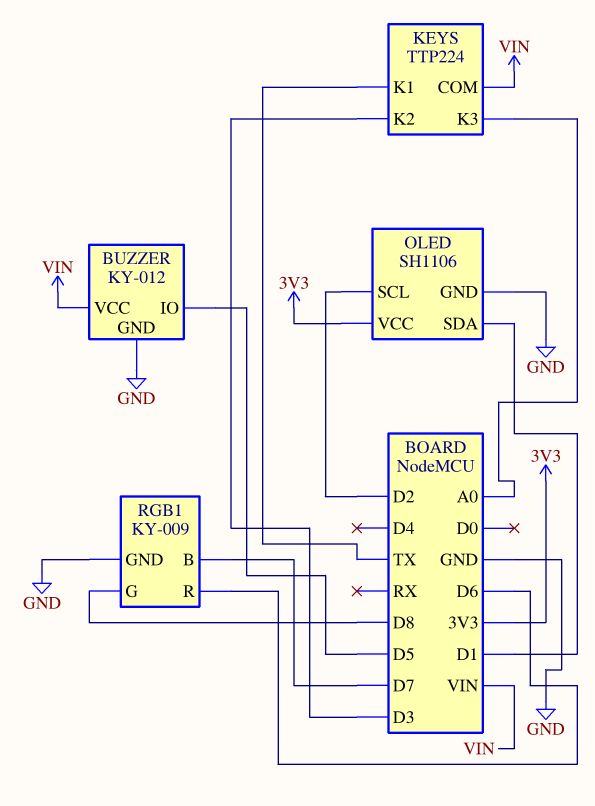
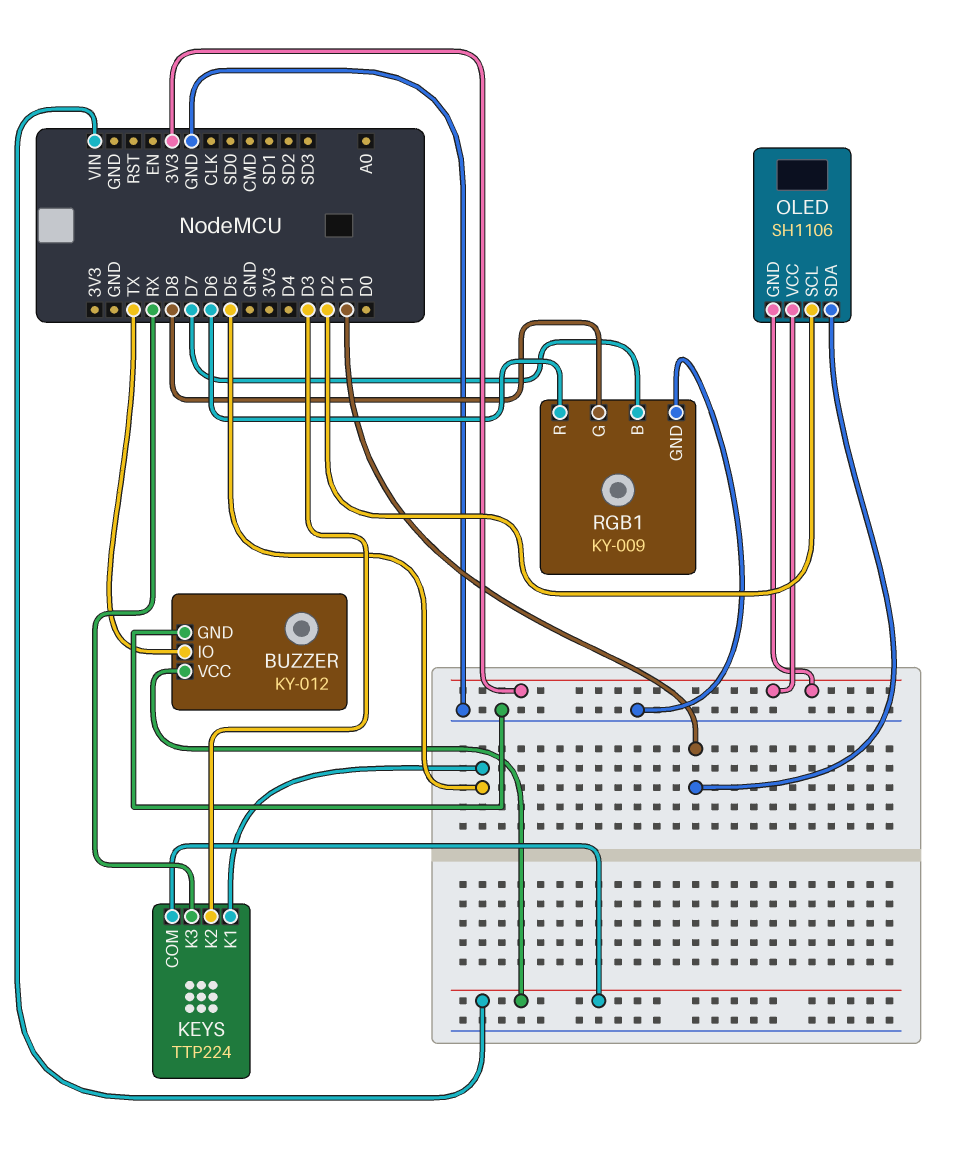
BUZZER pin IO: D5 -> TX
KEYS pin K1: TX -> D5
KEYS pin K3: A0 -> RX
OLED pin GND: GND -> 3V3

